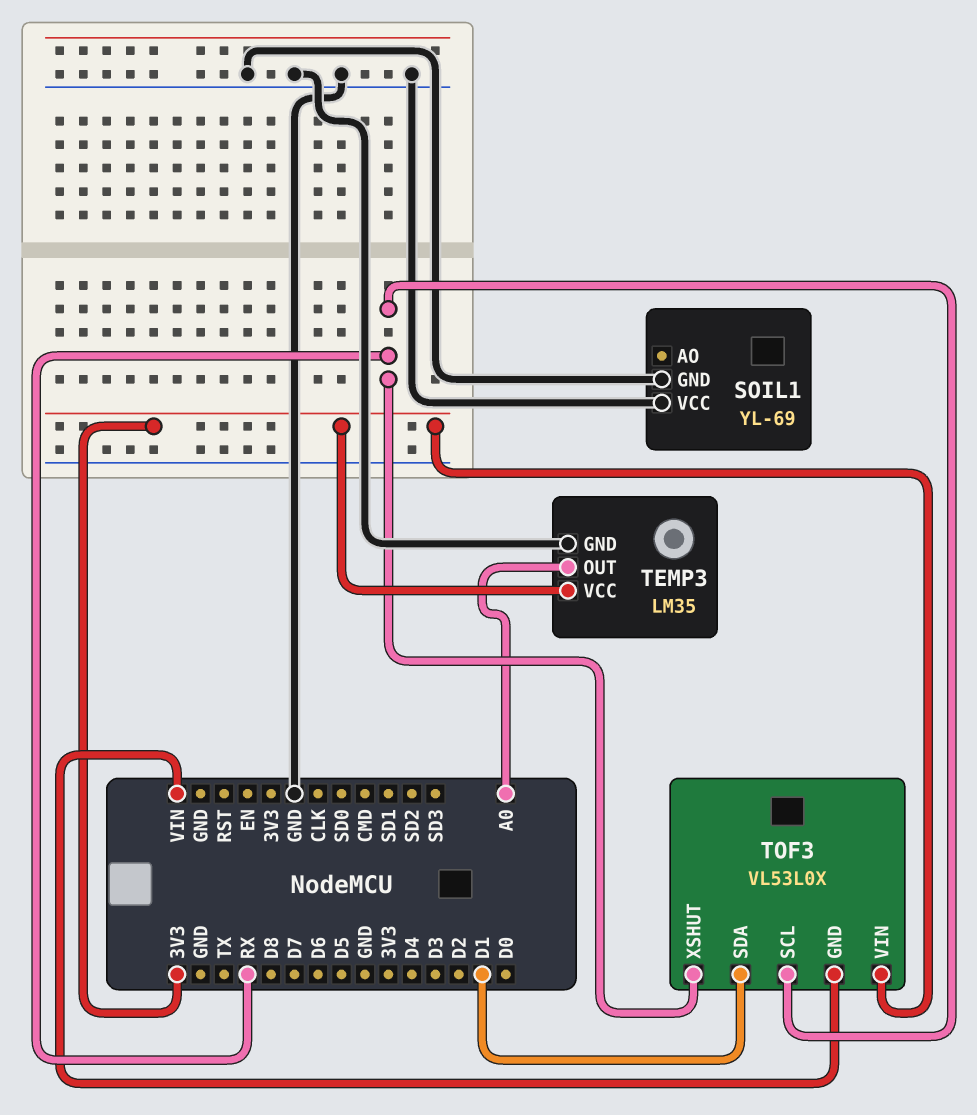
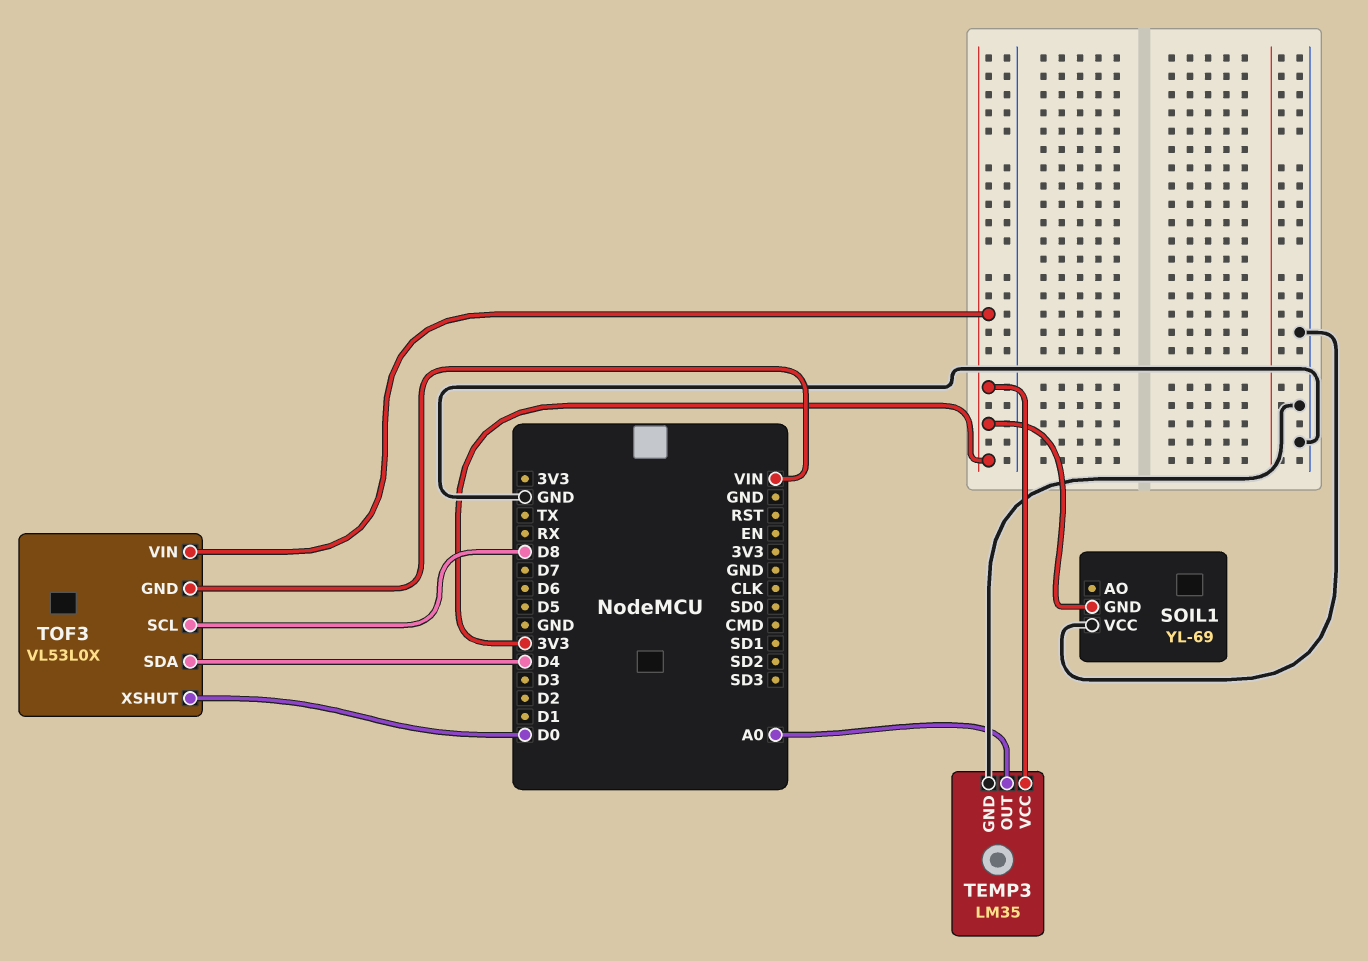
SOIL1 pin GND: GND -> 3V3
TOF3 pin SCL: RX -> D8
TOF3 pin SDA: D1 -> D4
TOF3 pin XSHUT: RX -> D0

